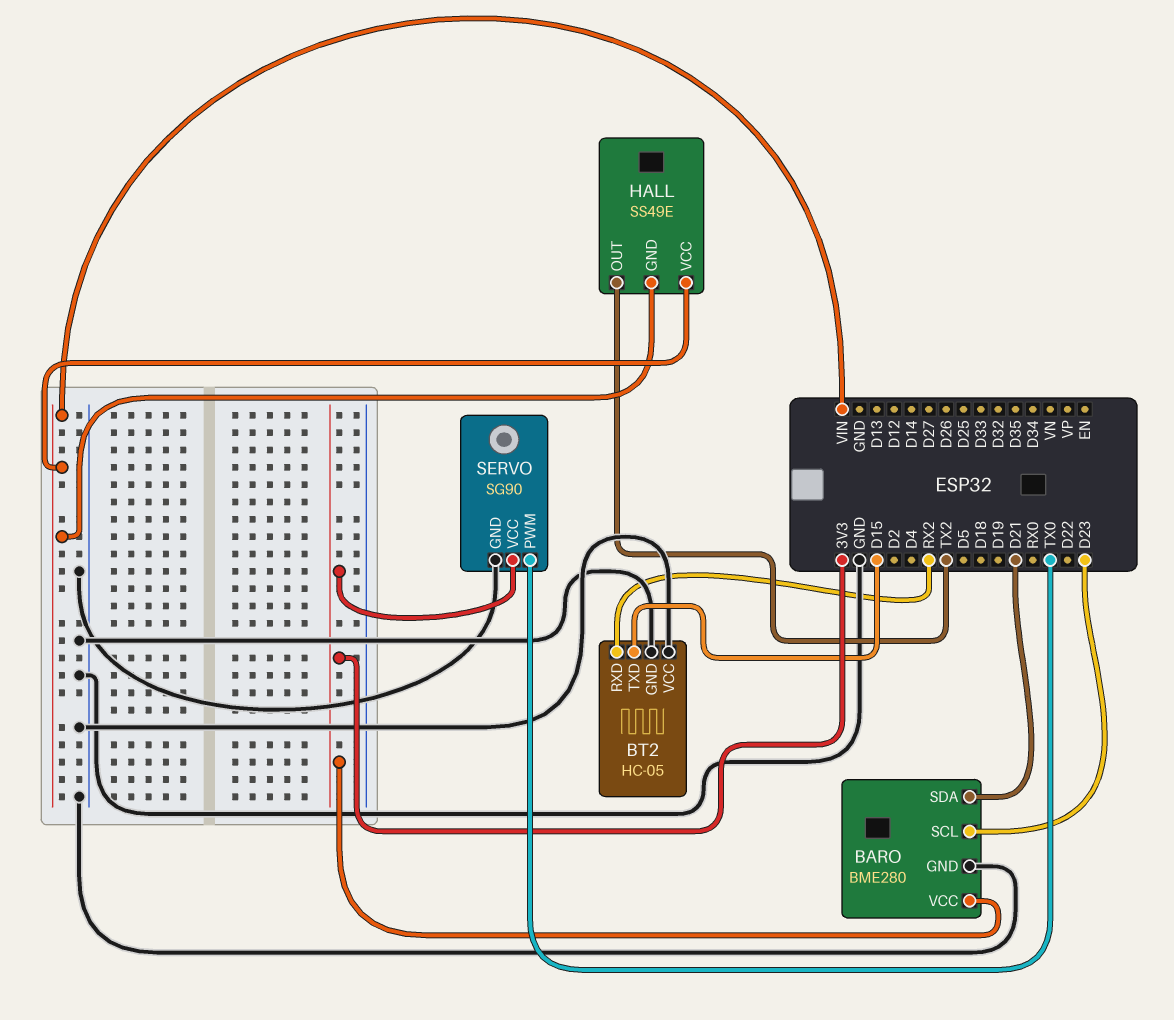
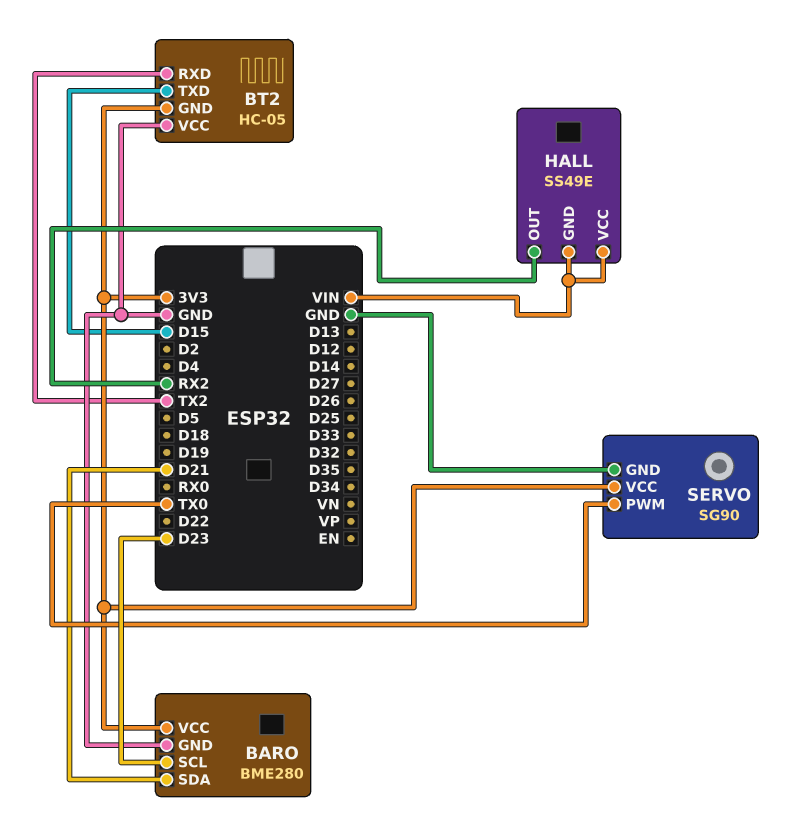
BT2 pin GND: GND -> 3V3
BT2 pin RXD: RX2 -> TX2
HALL pin OUT: TX2 -> RX2

